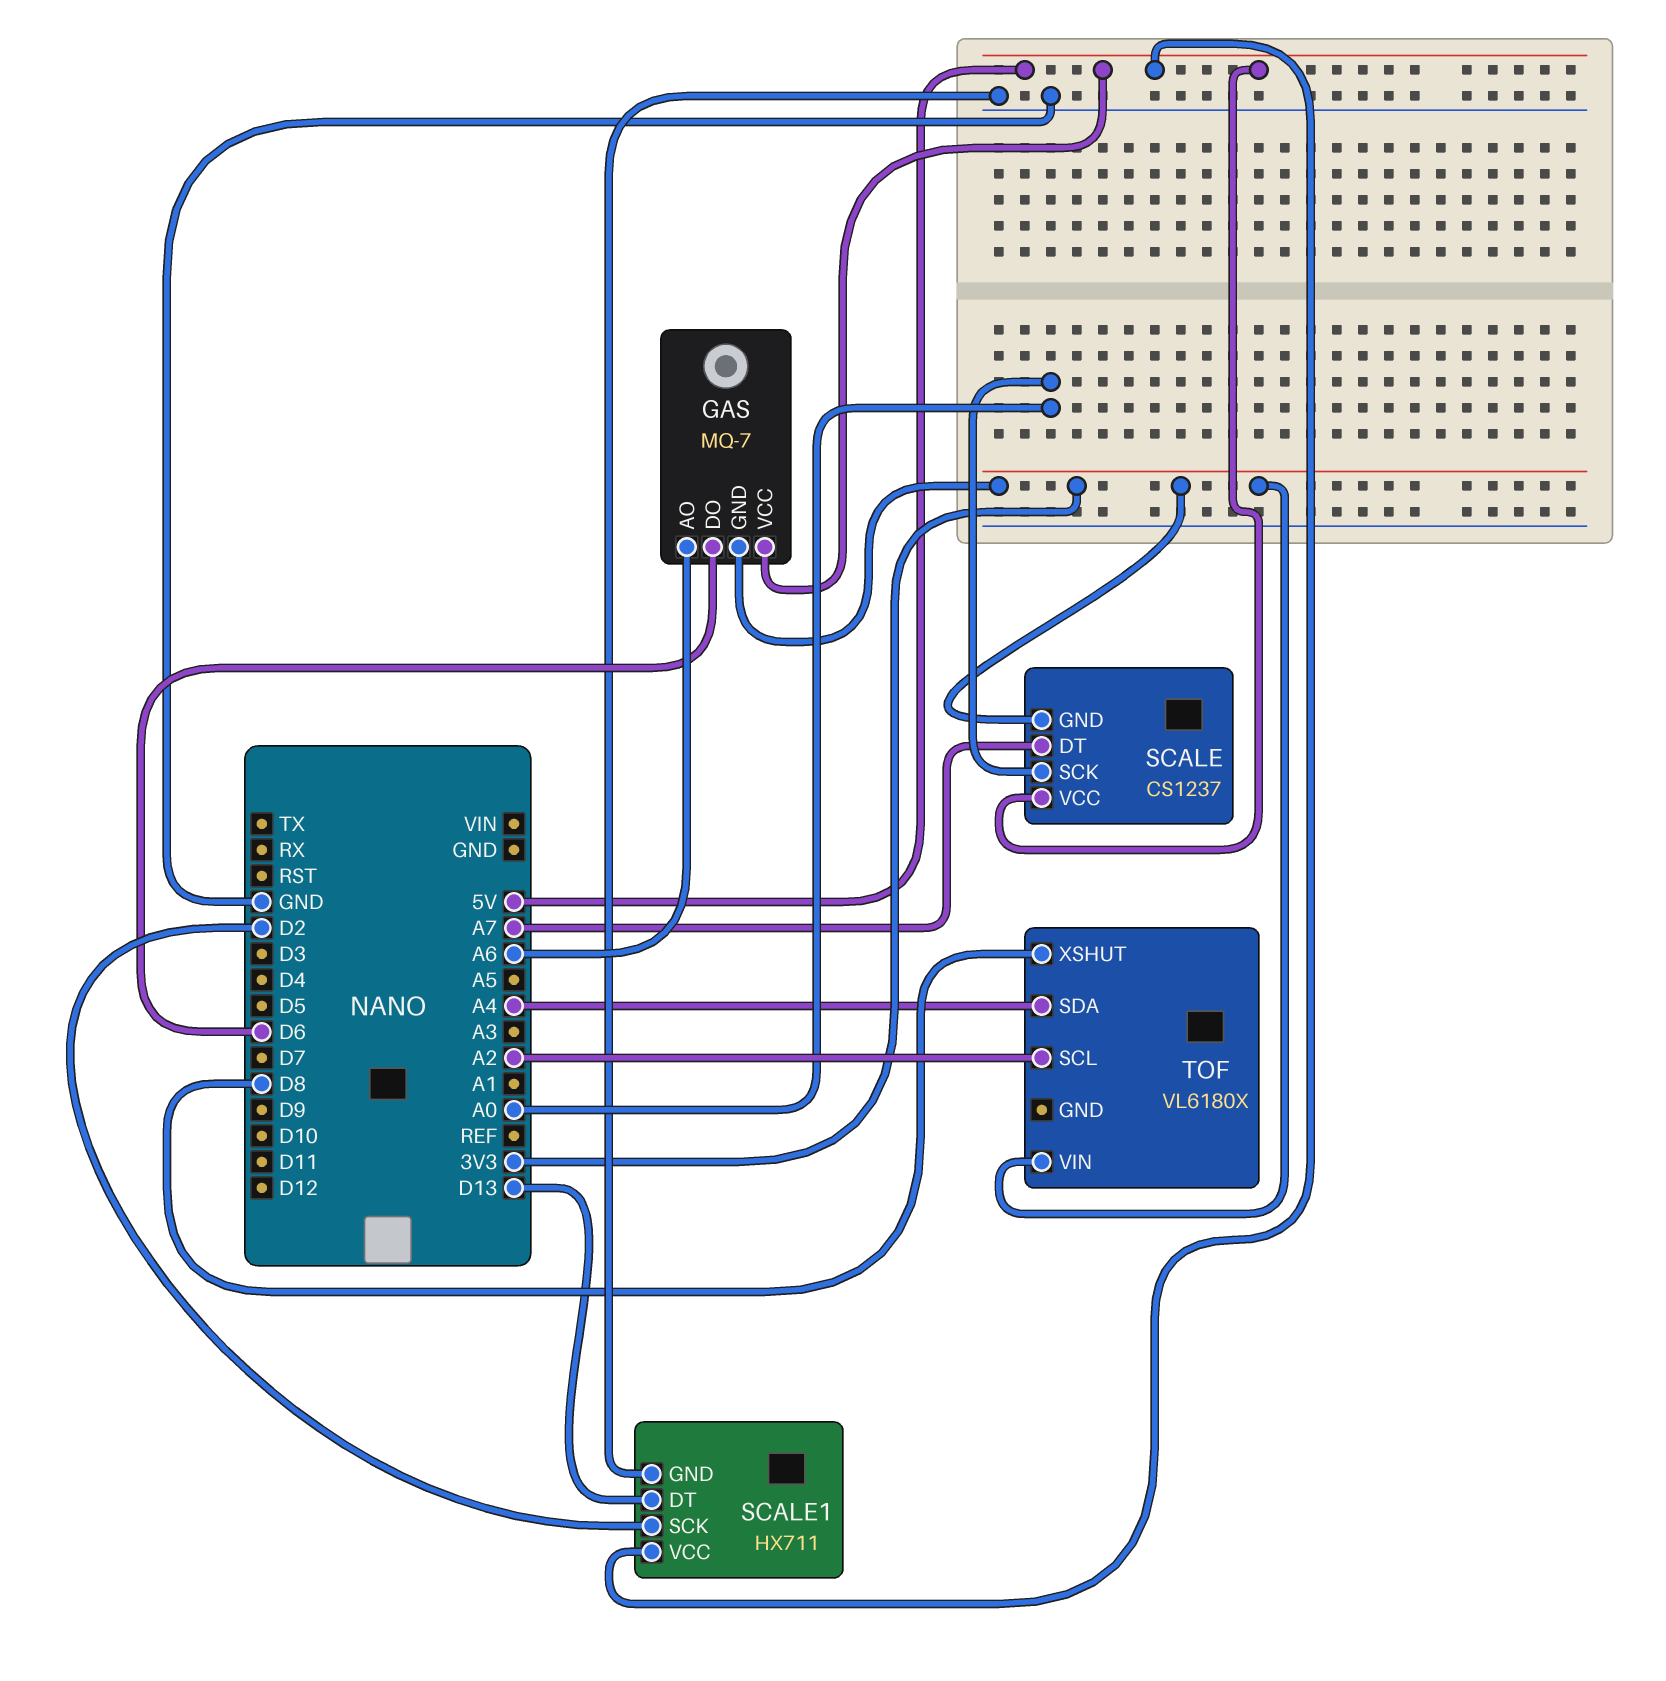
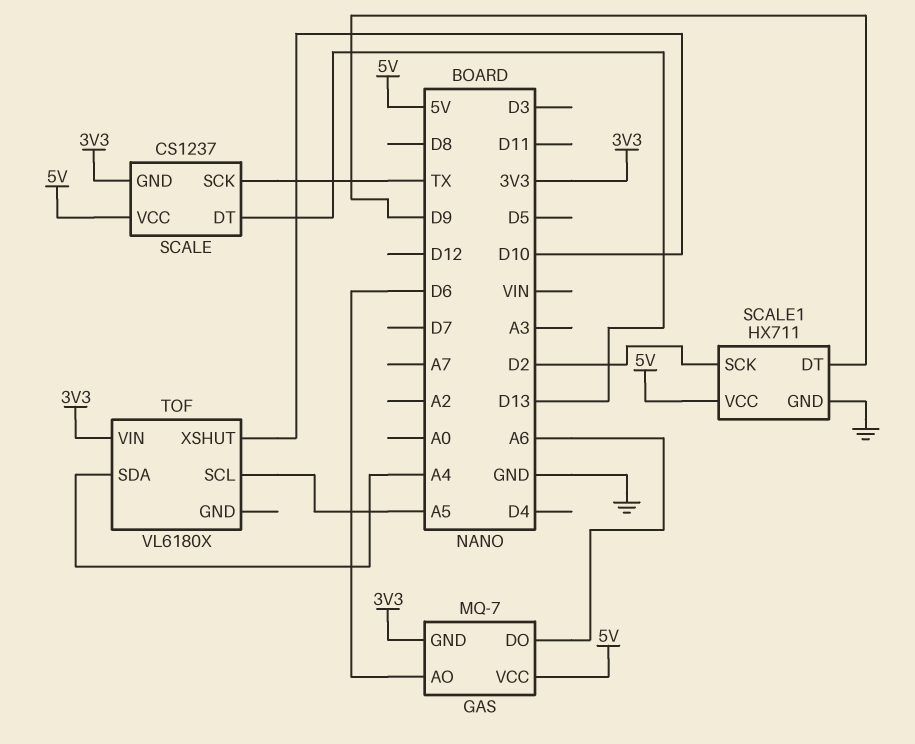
GAS pin AO: A6 -> D6
GAS pin DO: D6 -> A6
SCALE pin DT: A7 -> D13
SCALE pin SCK: A0 -> TX
SCALE1 pin DT: D13 -> D9
TOF pin SCL: A2 -> A5
TOF pin XSHUT: D8 -> D10

